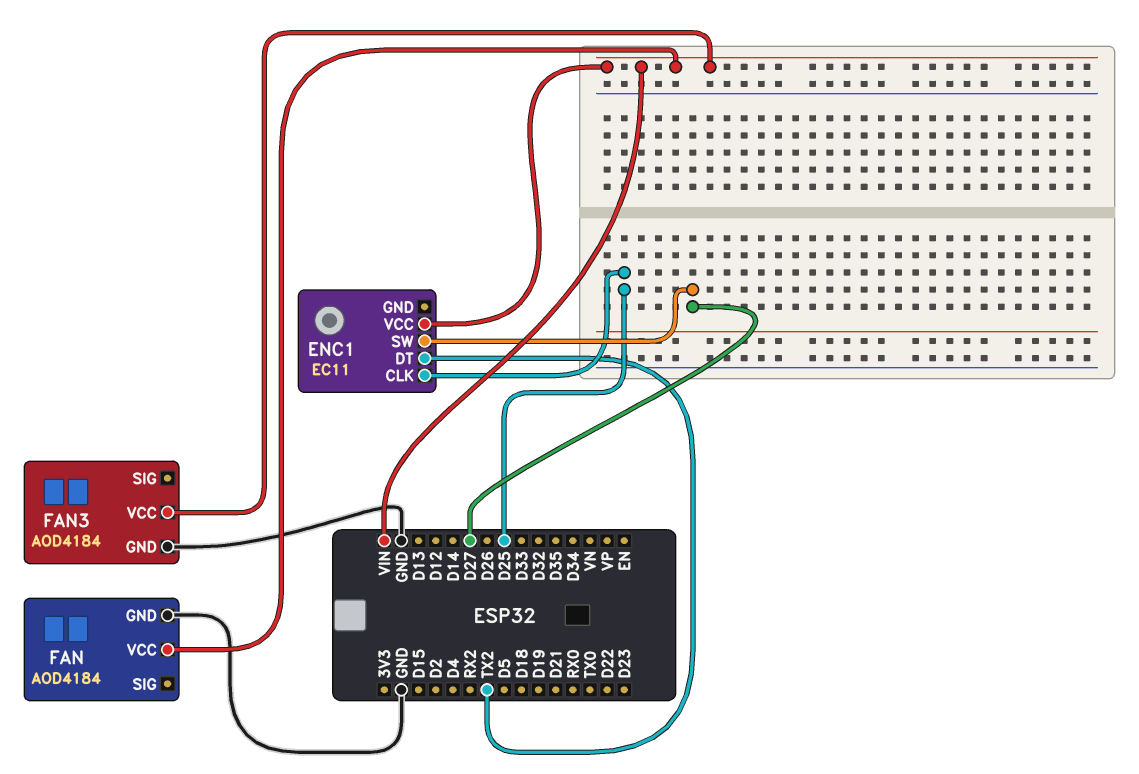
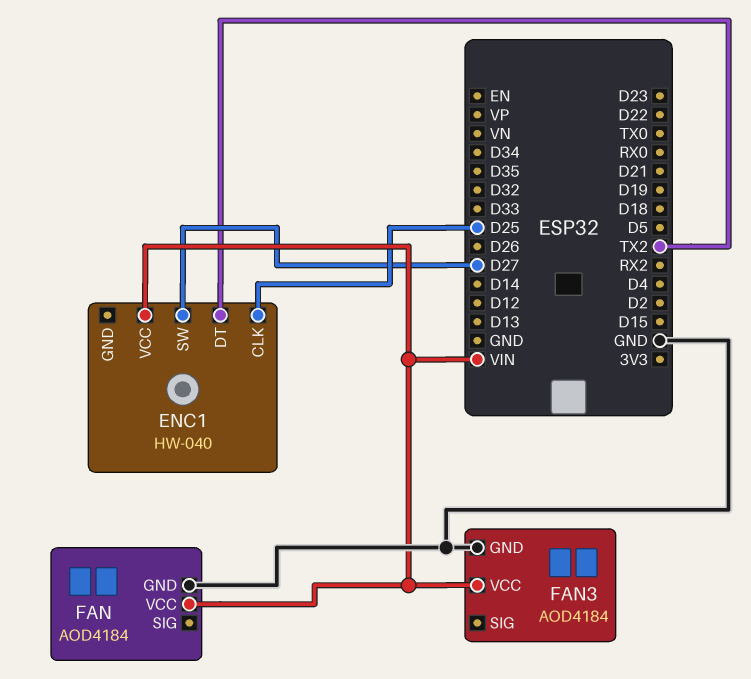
ENC1: EC11 -> HW-040

